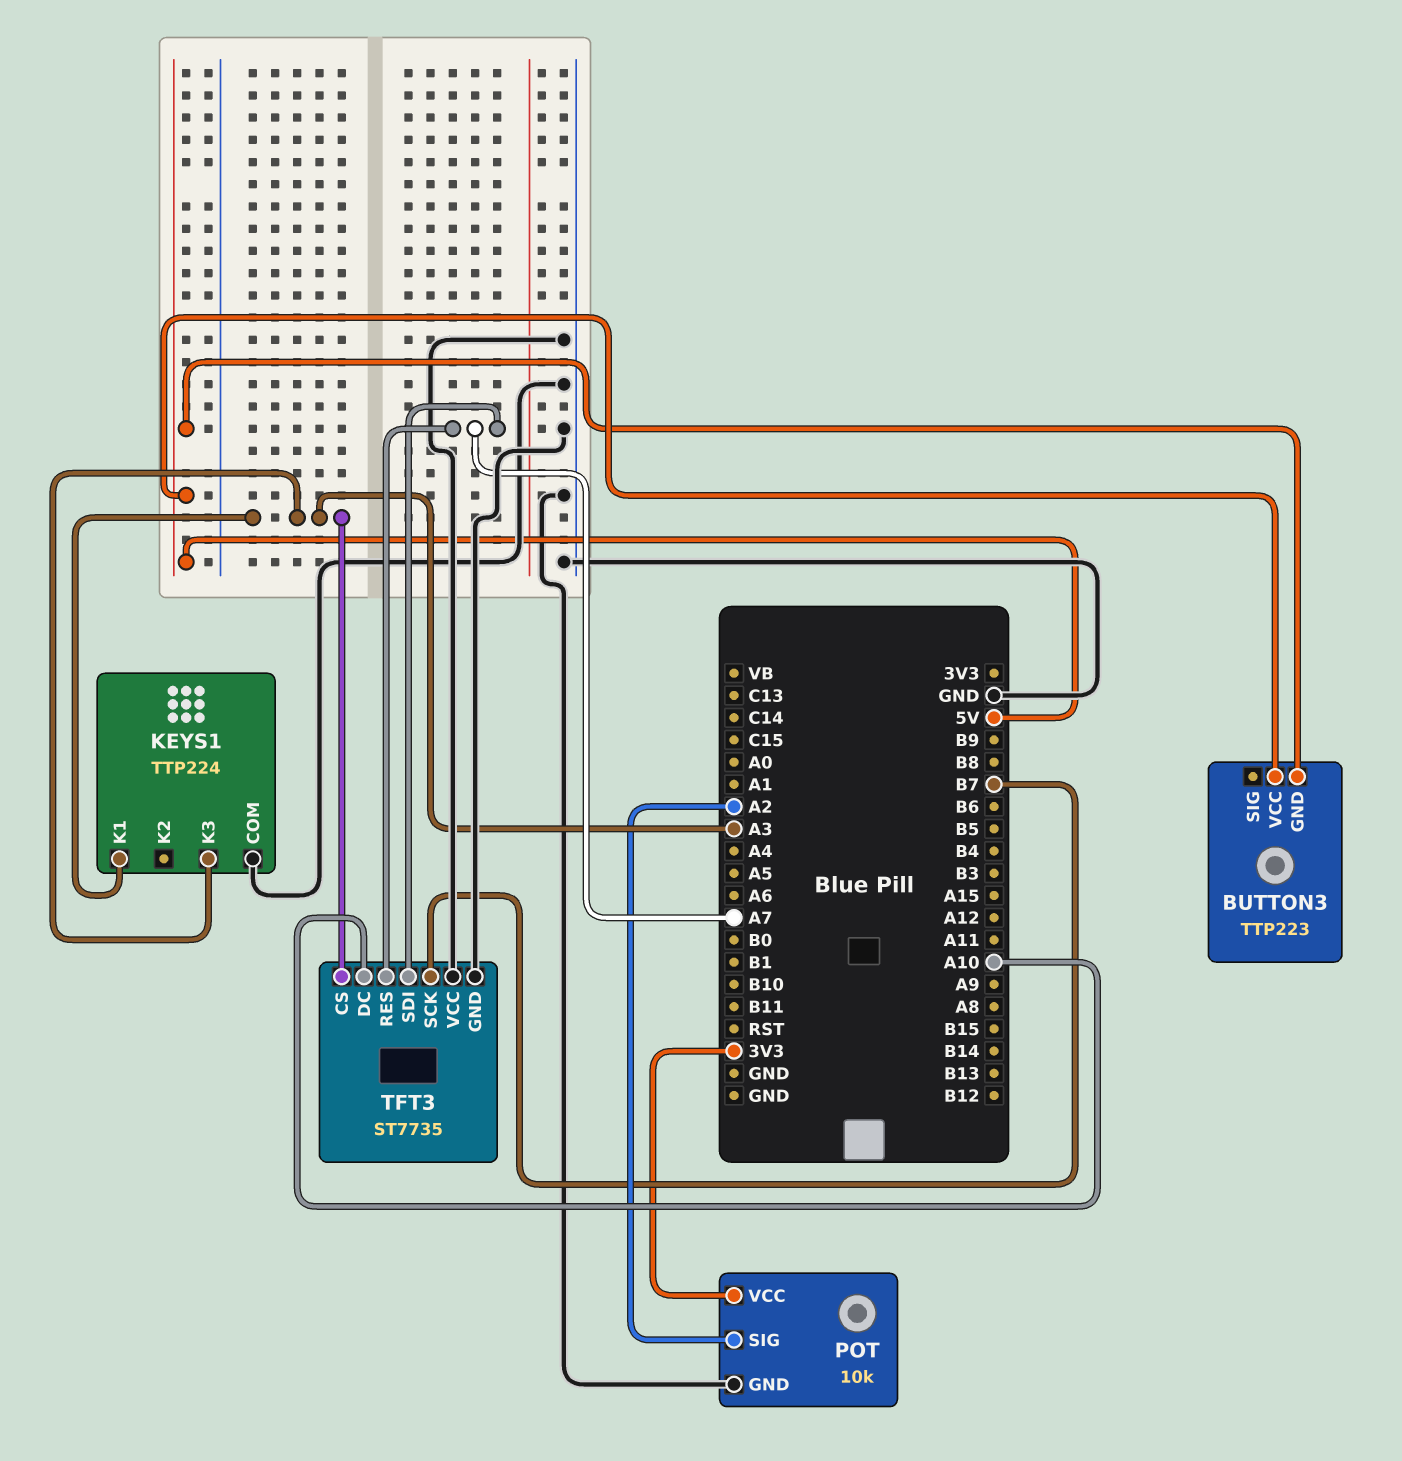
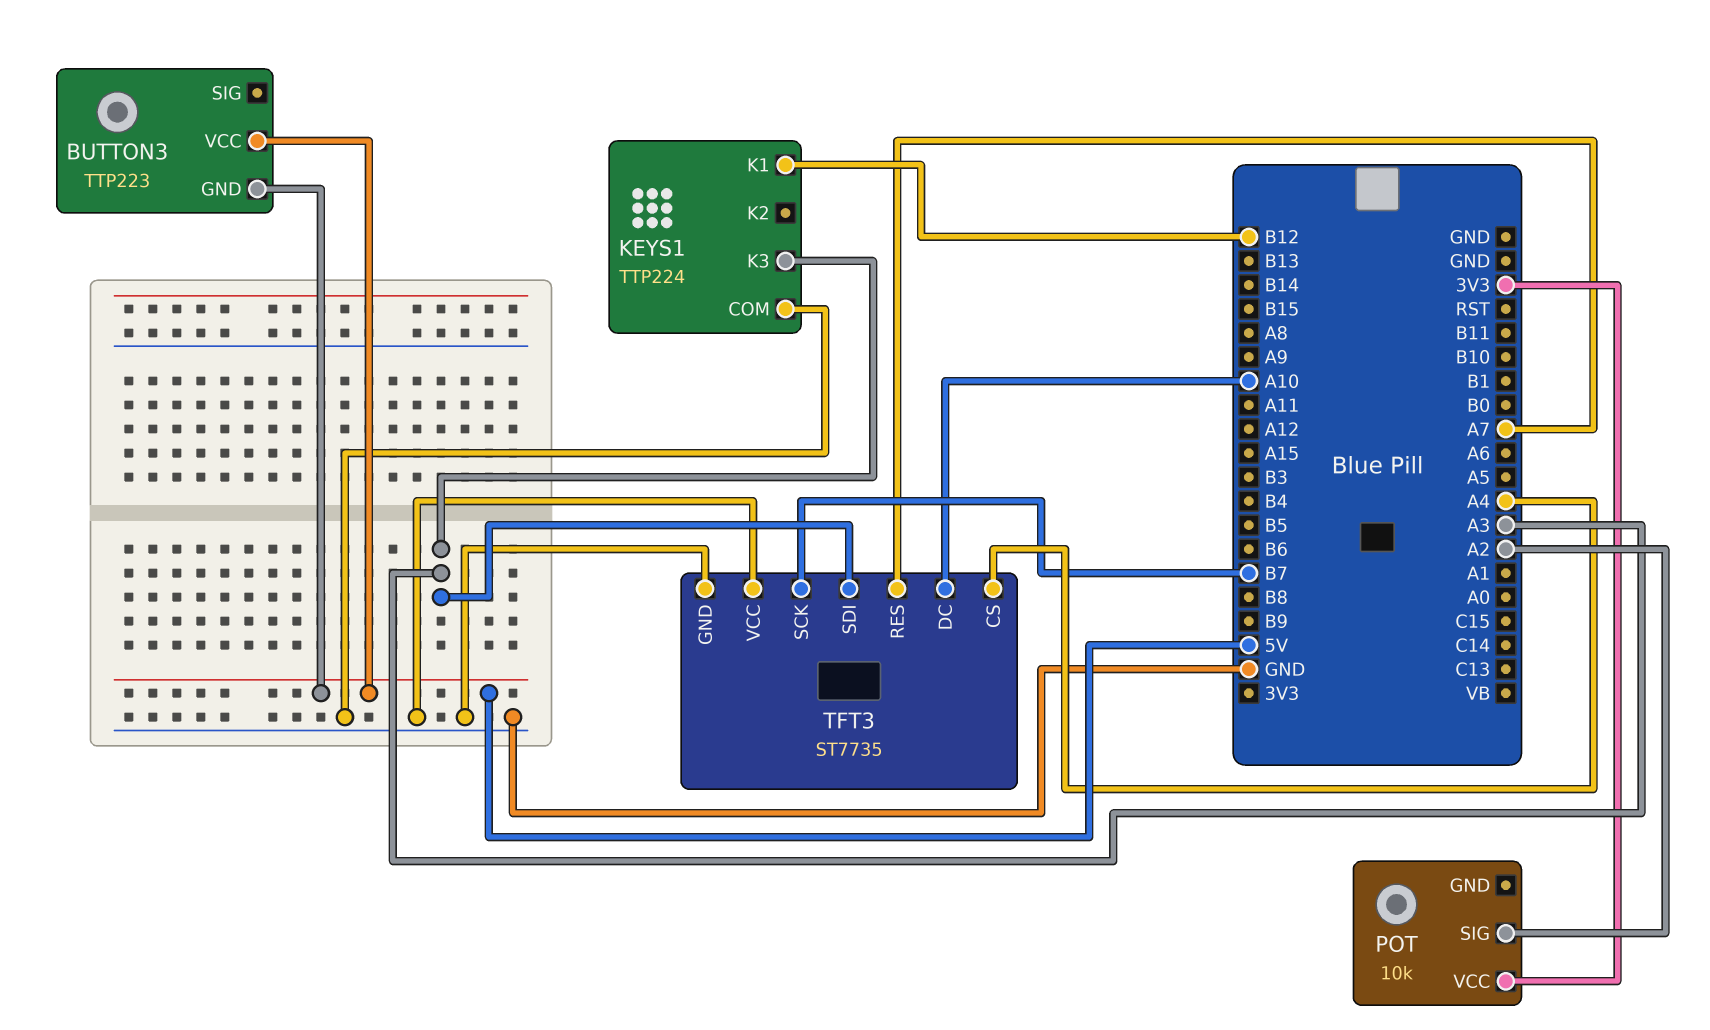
KEYS1 pin K1: A3 -> B12
POT pin GND: GND -> none
TFT3 pin CS: A3 -> A4
TFT3 pin SDI: A7 -> A3

